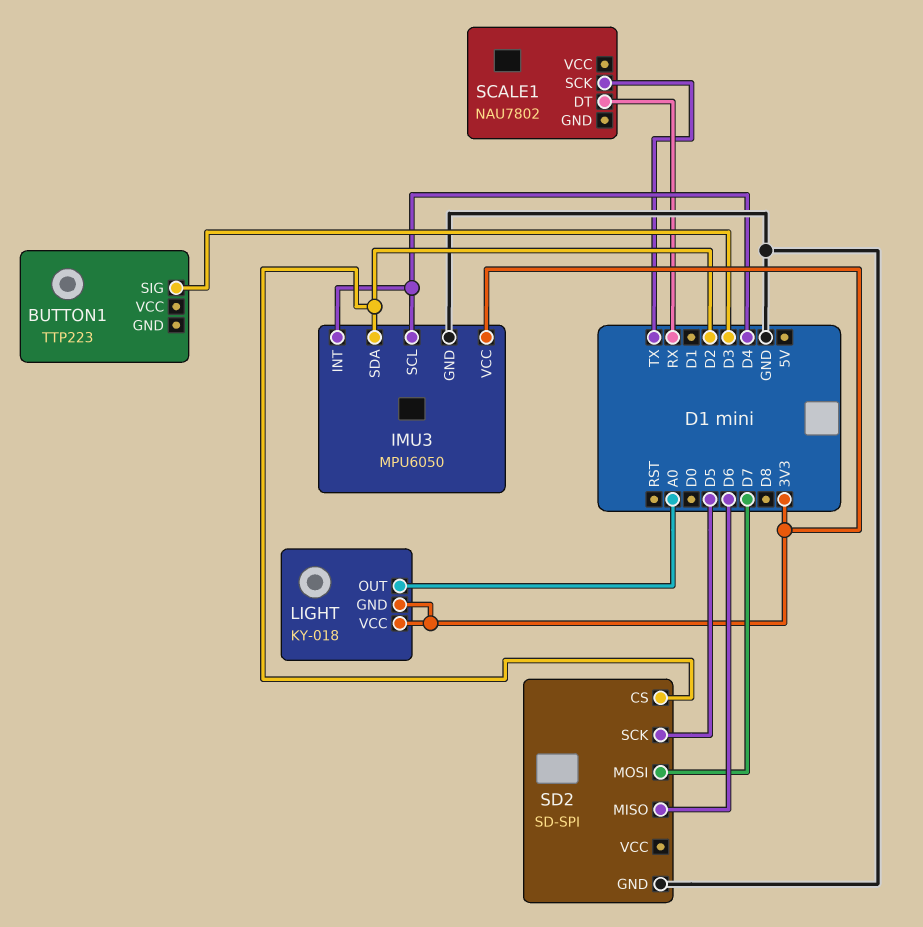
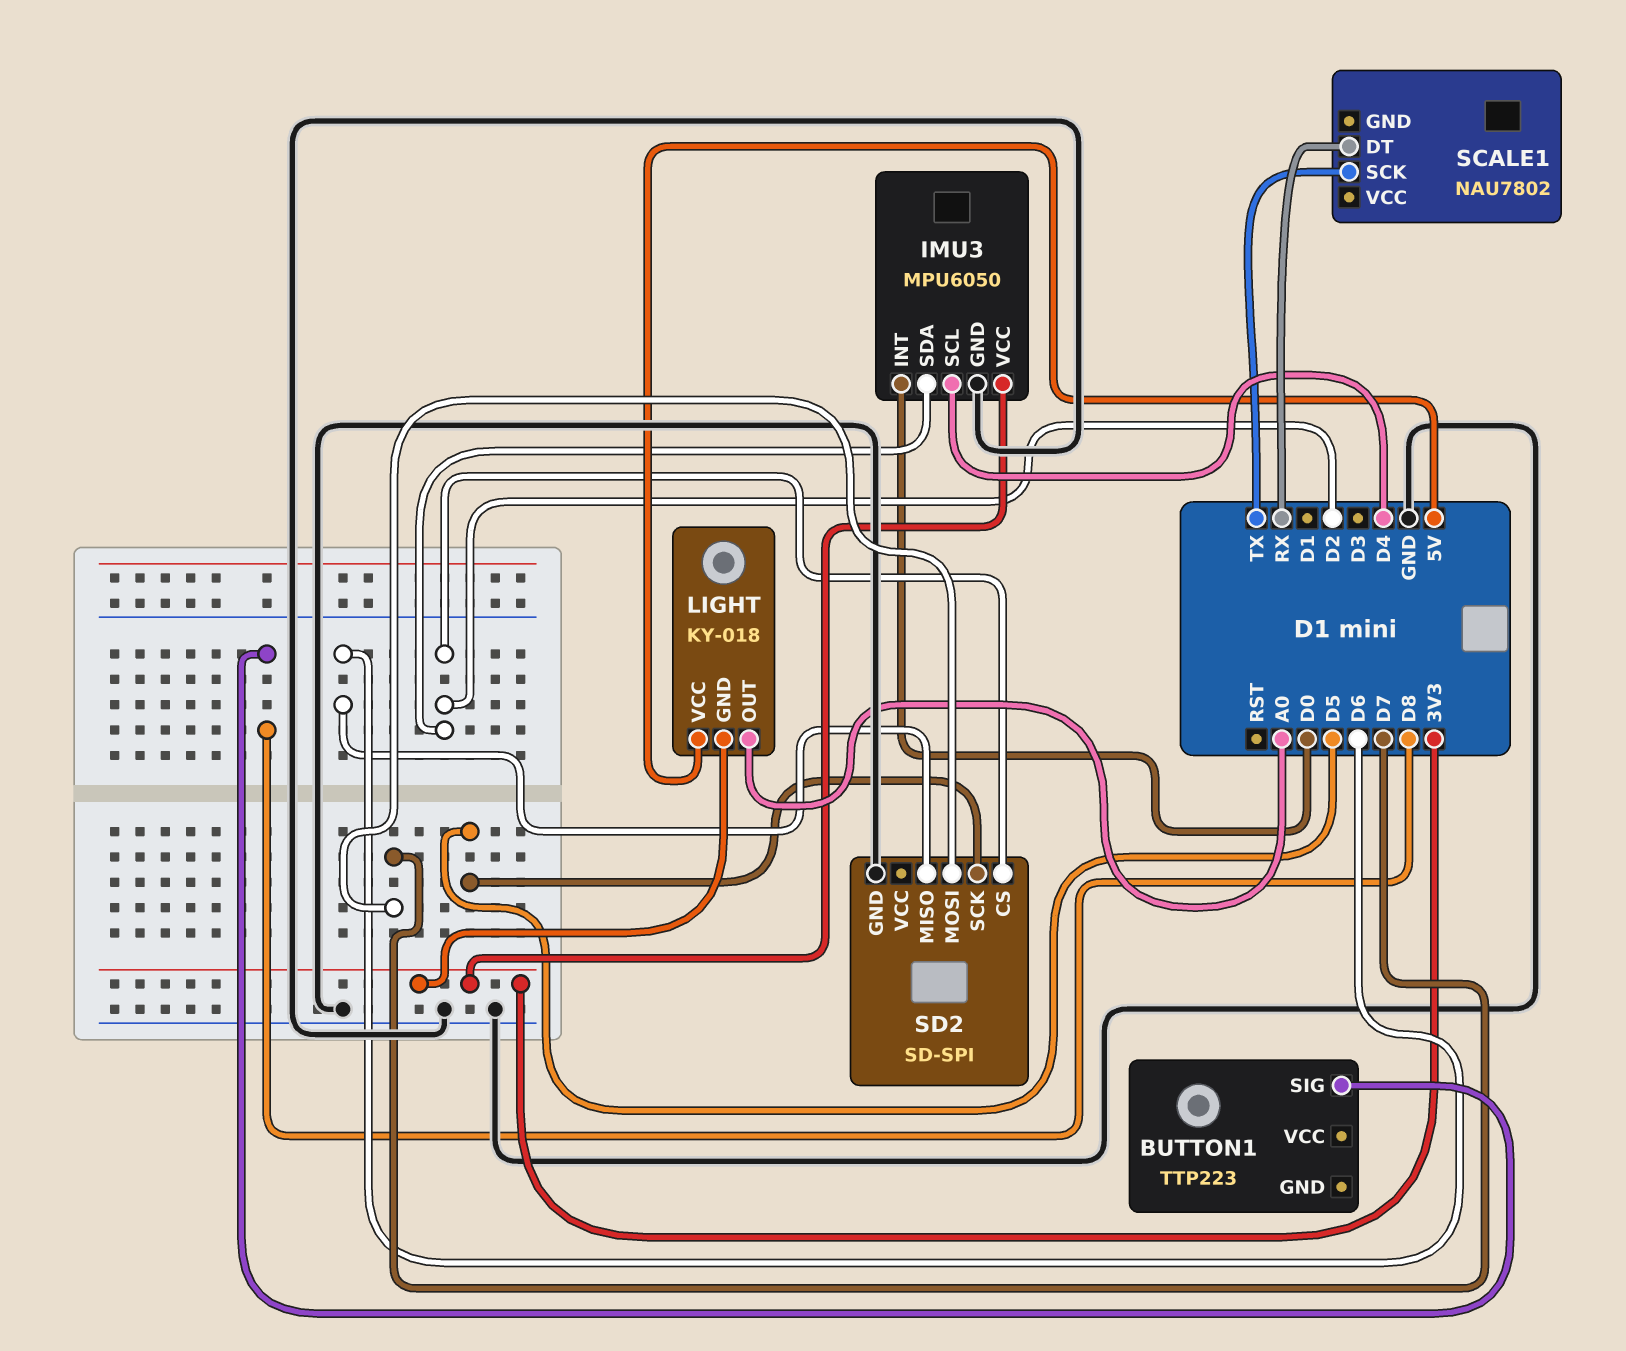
BUTTON1 pin SIG: D3 -> D8
IMU3 pin INT: D4 -> D0
LIGHT pin VCC: 3V3 -> 5V

